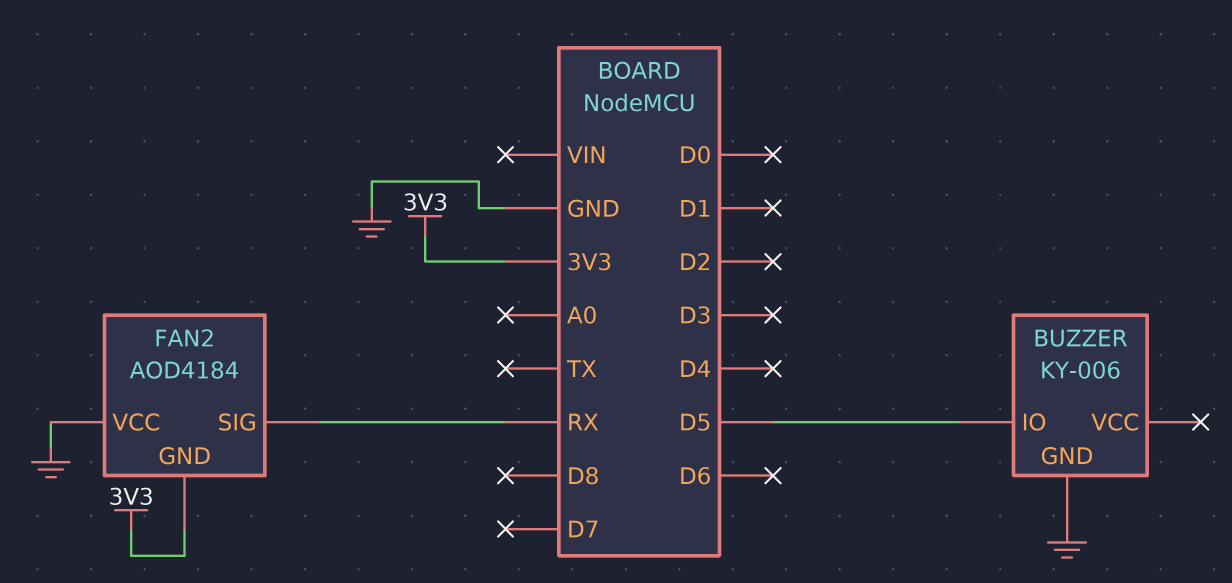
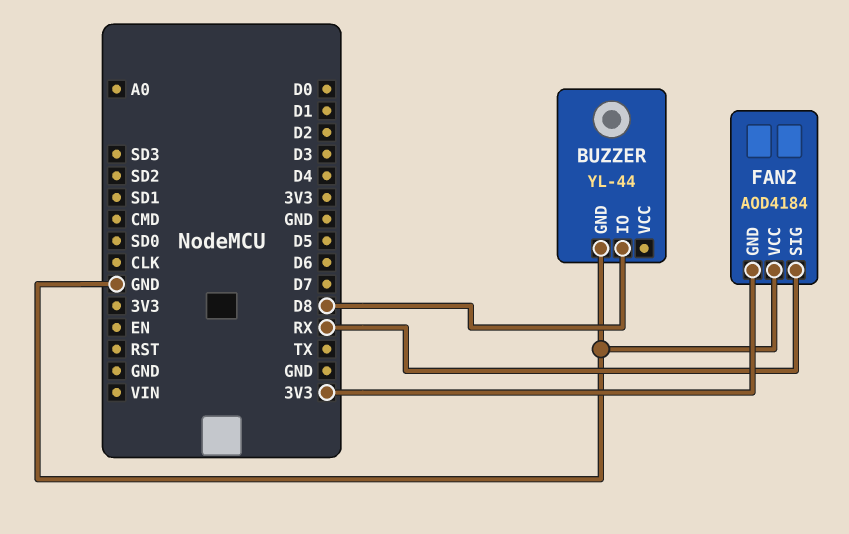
BUZZER: KY-006 -> YL-44
BUZZER pin IO: D5 -> D8

